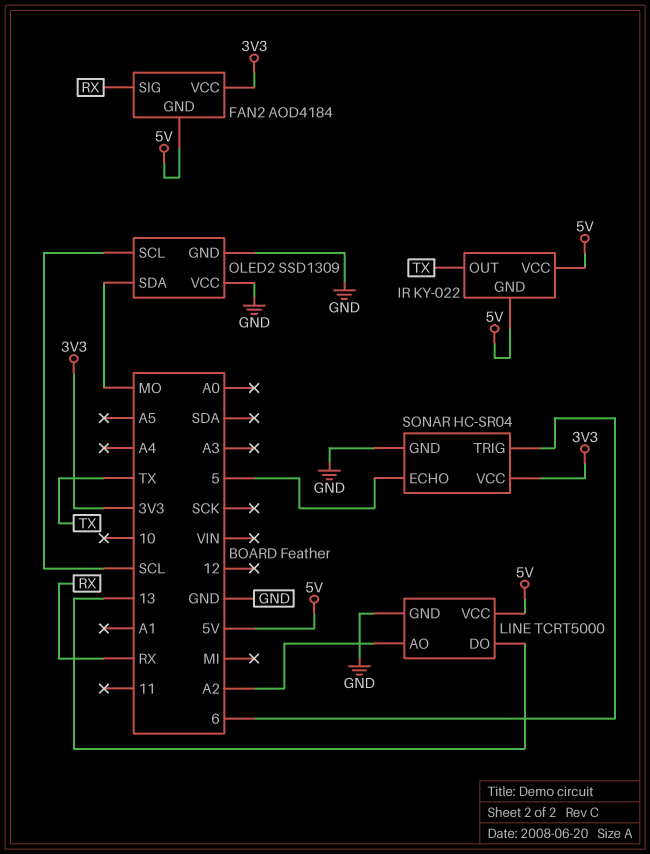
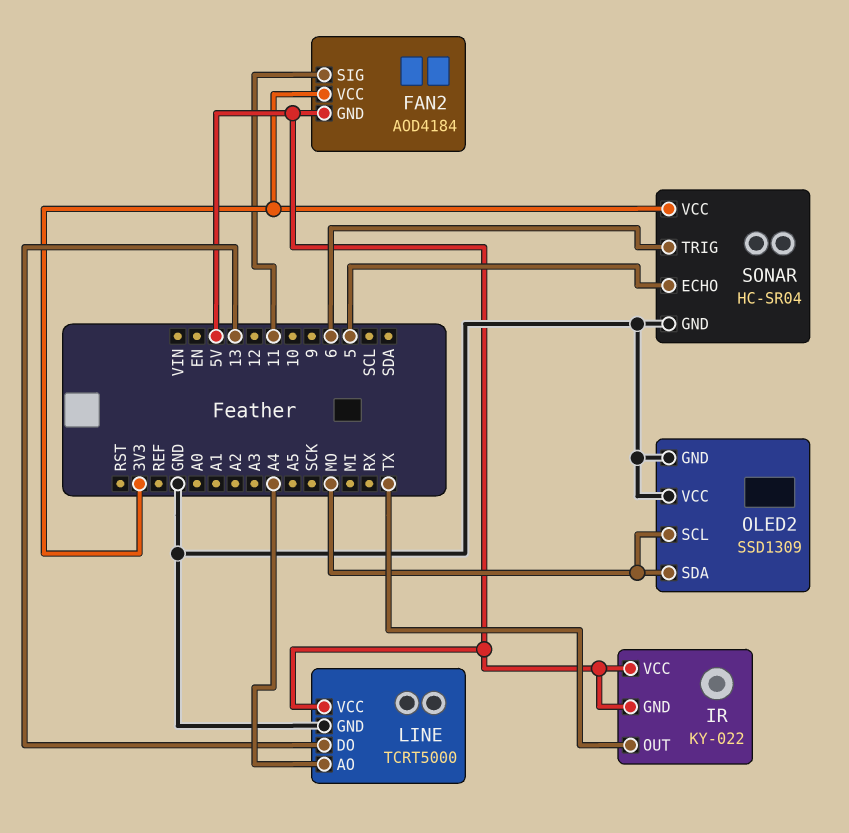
FAN2 pin SIG: RX -> 11
LINE pin AO: A2 -> A4
OLED2 pin SCL: SCL -> MO

